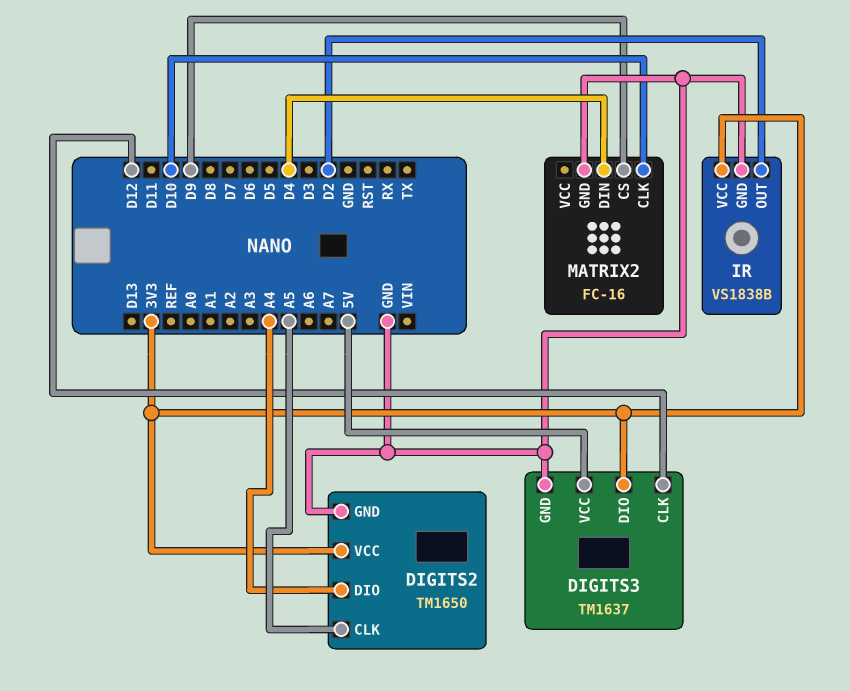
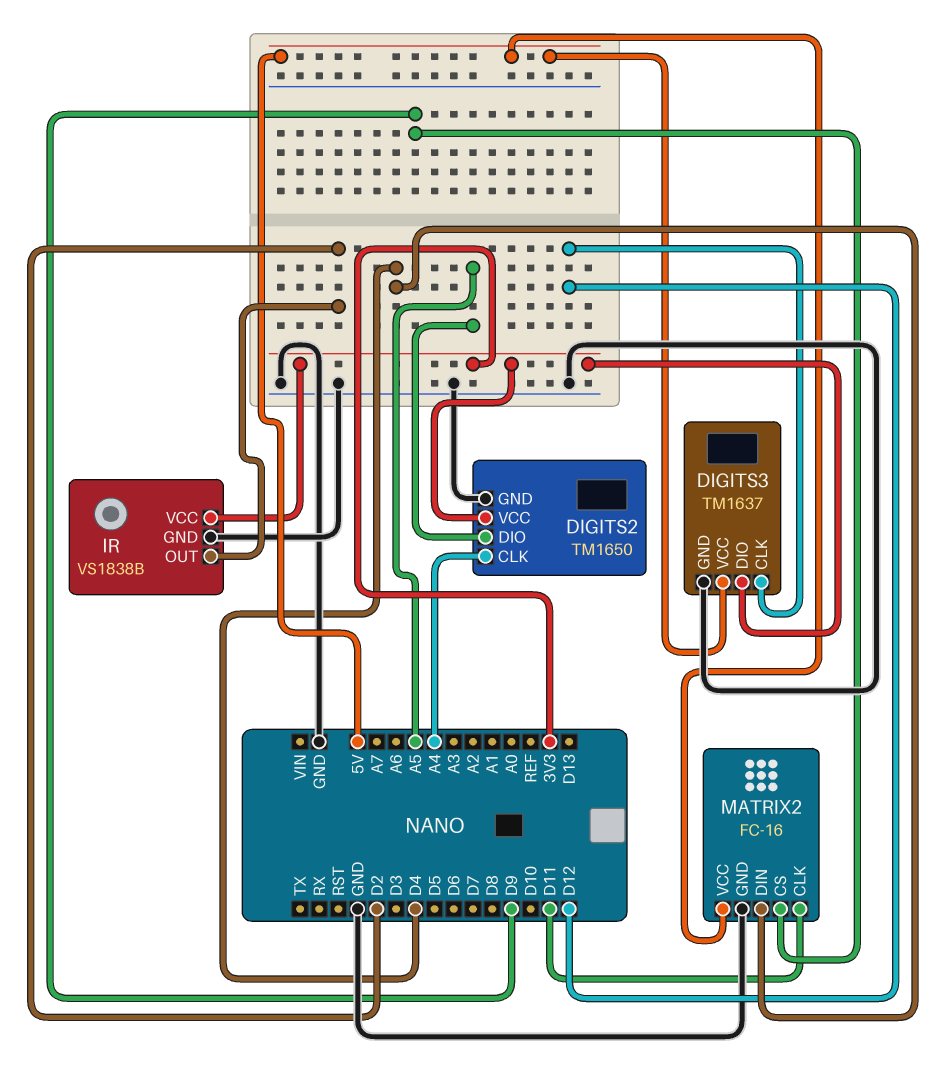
DIGITS2 pin CLK: A5 -> A4
DIGITS2 pin DIO: A4 -> A5
MATRIX2 pin CLK: D10 -> D11
MATRIX2 pin VCC: none -> 5V

